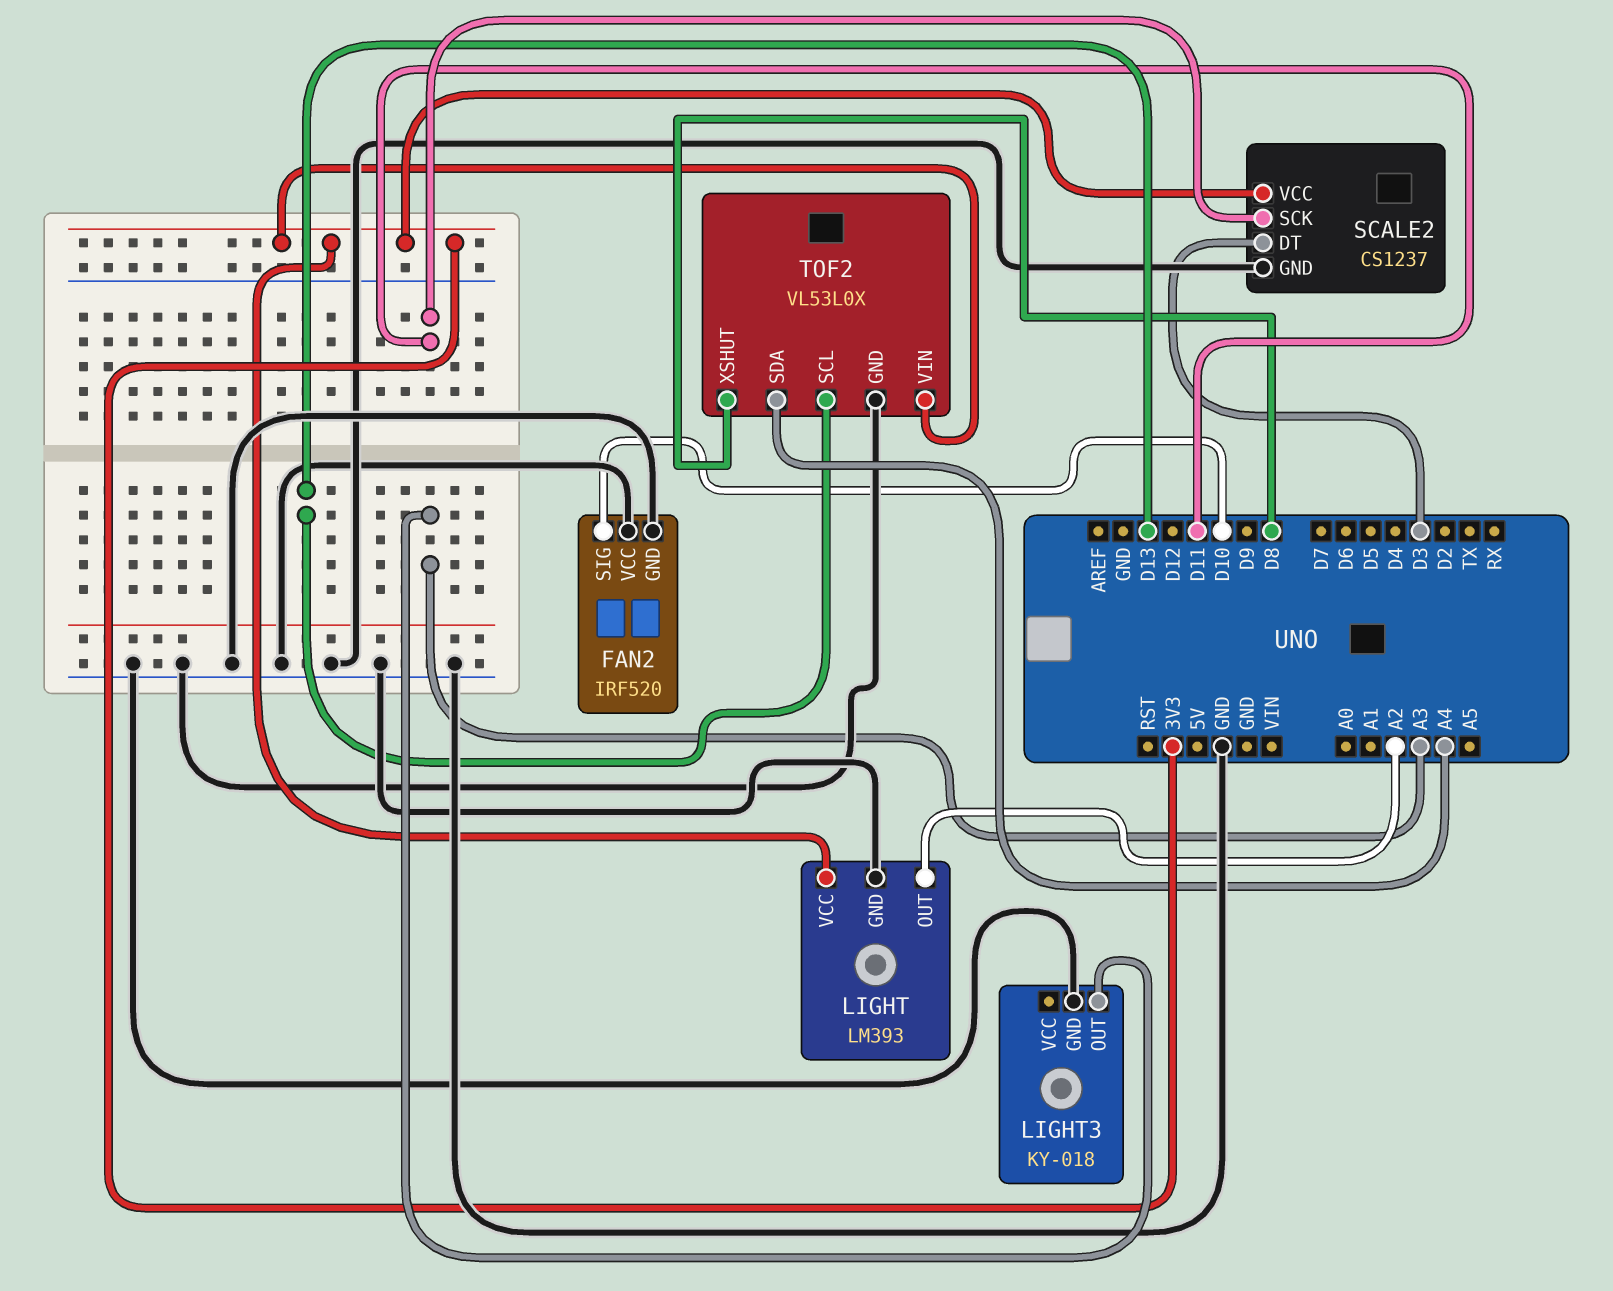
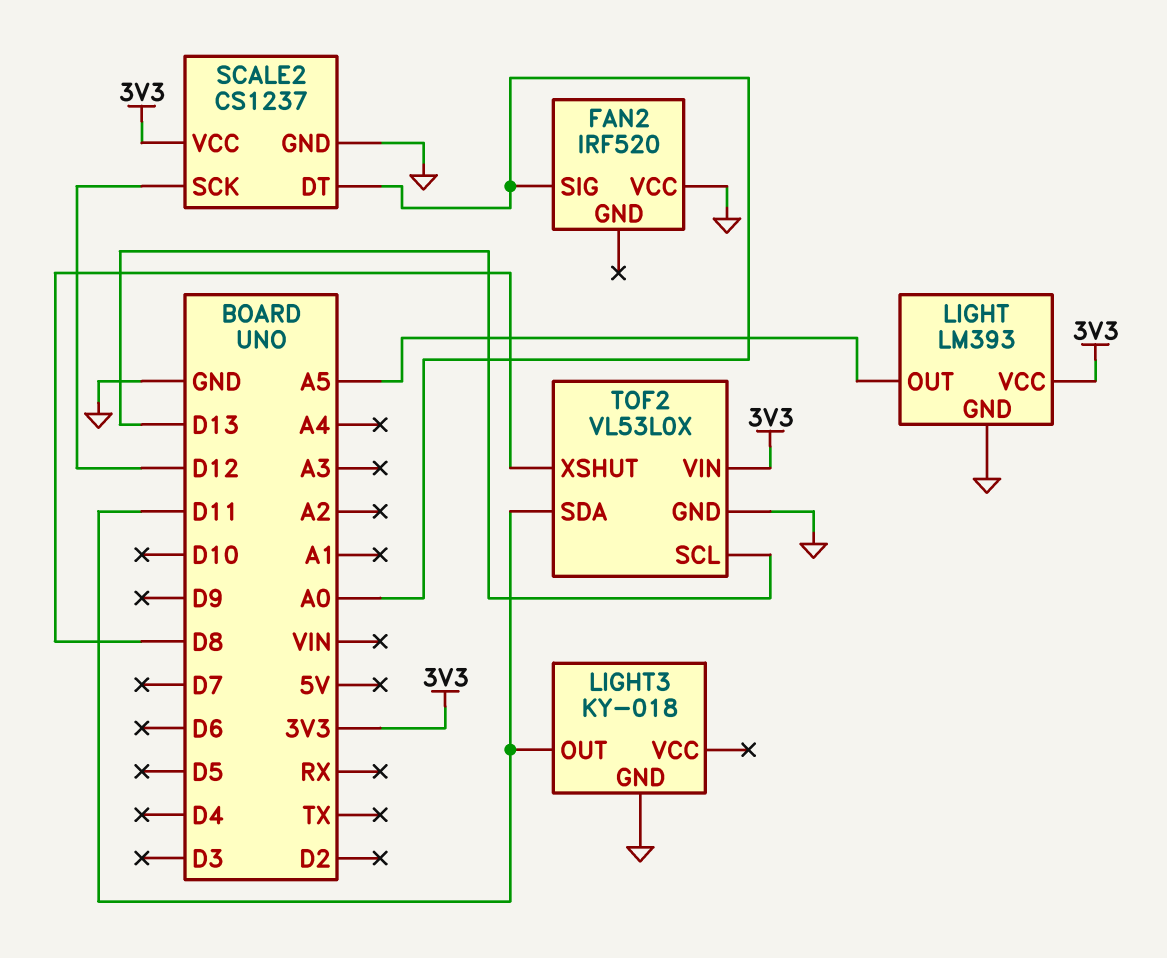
FAN2 pin GND: GND -> none
FAN2 pin SIG: D10 -> A0
LIGHT pin OUT: A2 -> A5
LIGHT3 pin OUT: A3 -> D11
SCALE2 pin DT: D3 -> A0
SCALE2 pin SCK: D11 -> D12
TOF2 pin SDA: A4 -> D11

